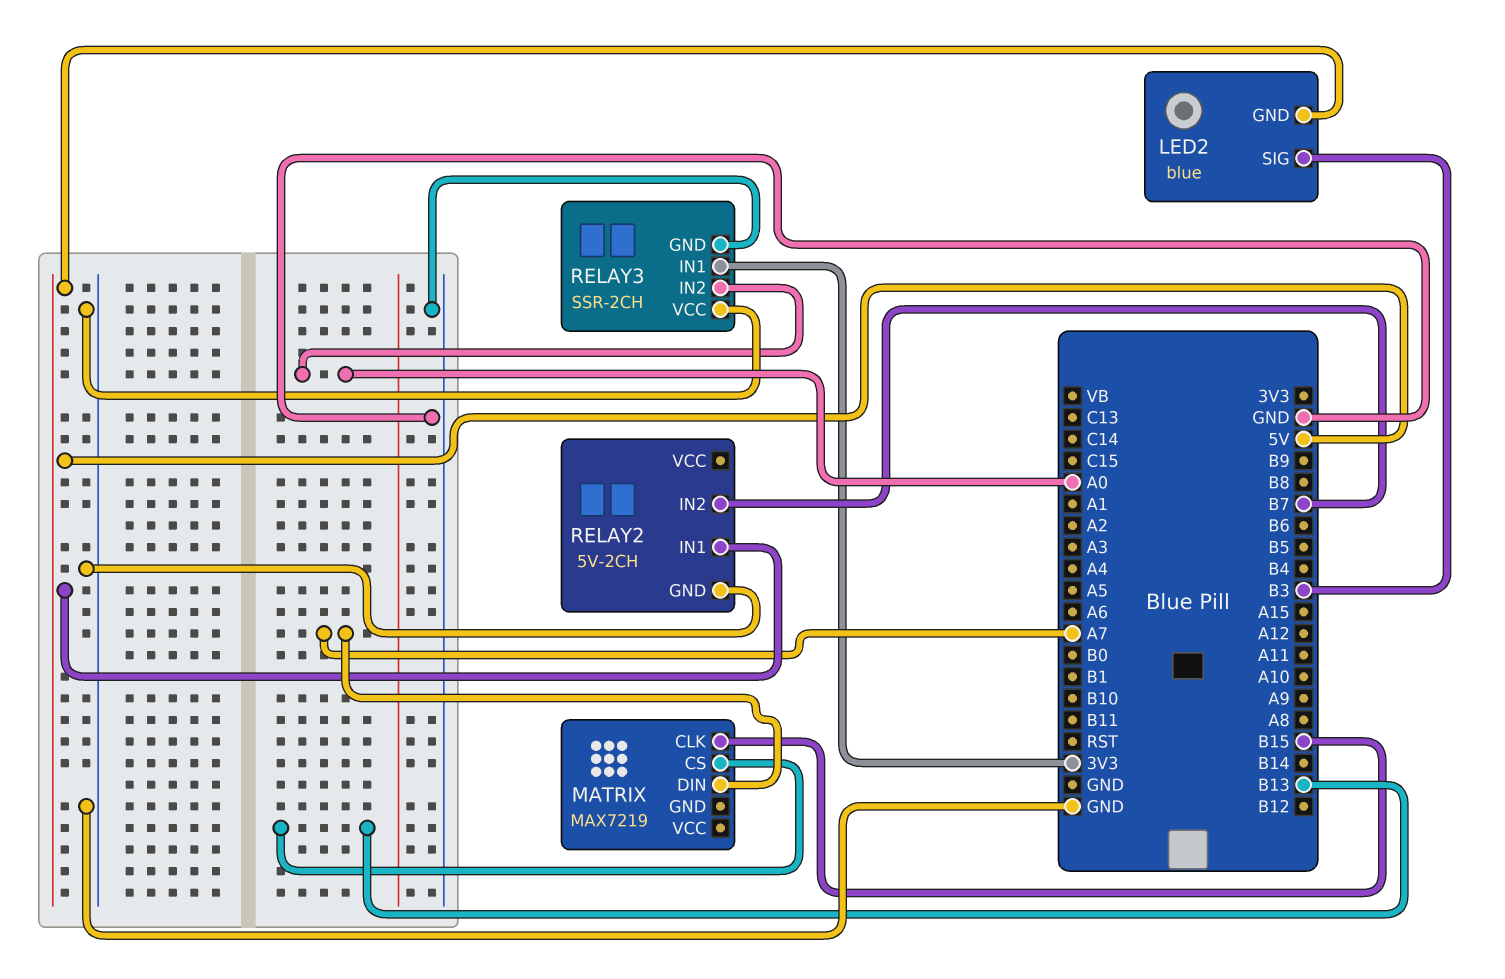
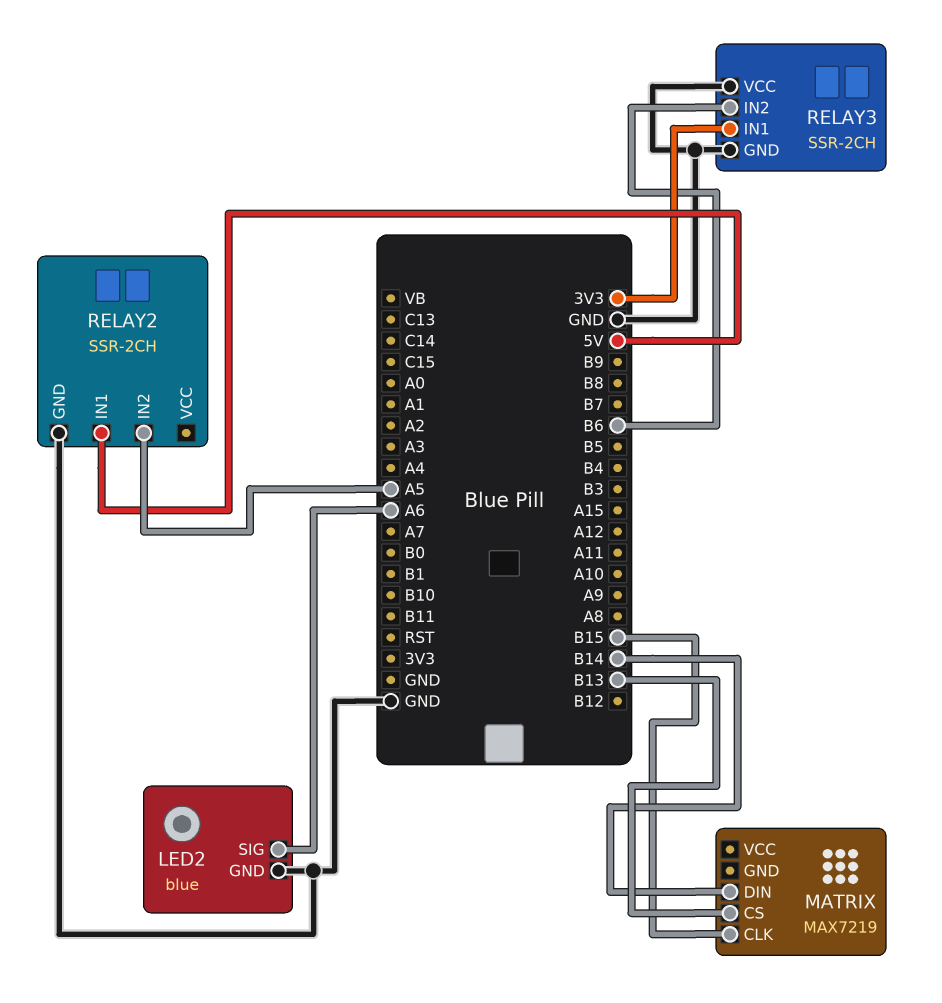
LED2 pin GND: 5V -> GND
LED2 pin SIG: B3 -> A6
MATRIX pin DIN: A7 -> B14
RELAY2: 5V-2CH -> SSR-2CH
RELAY2 pin IN2: B7 -> A5
RELAY3 pin IN2: A0 -> B6

